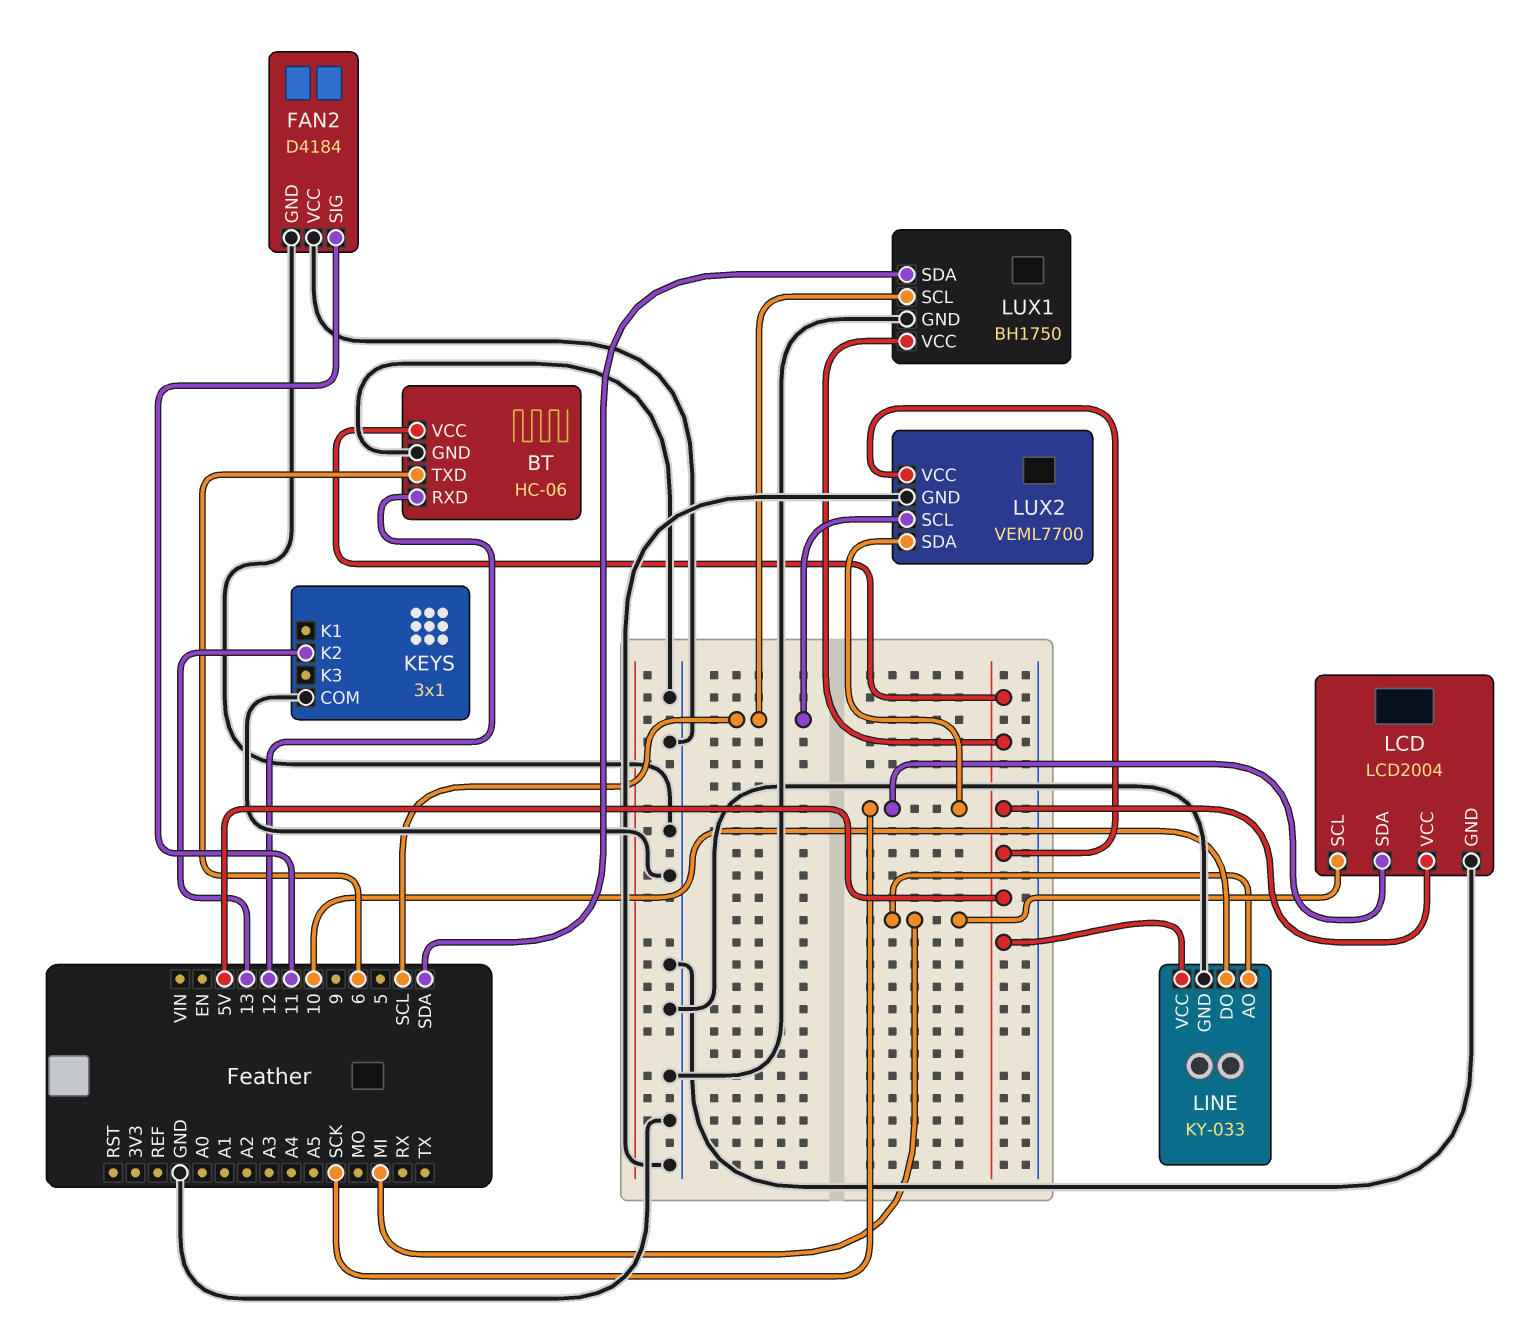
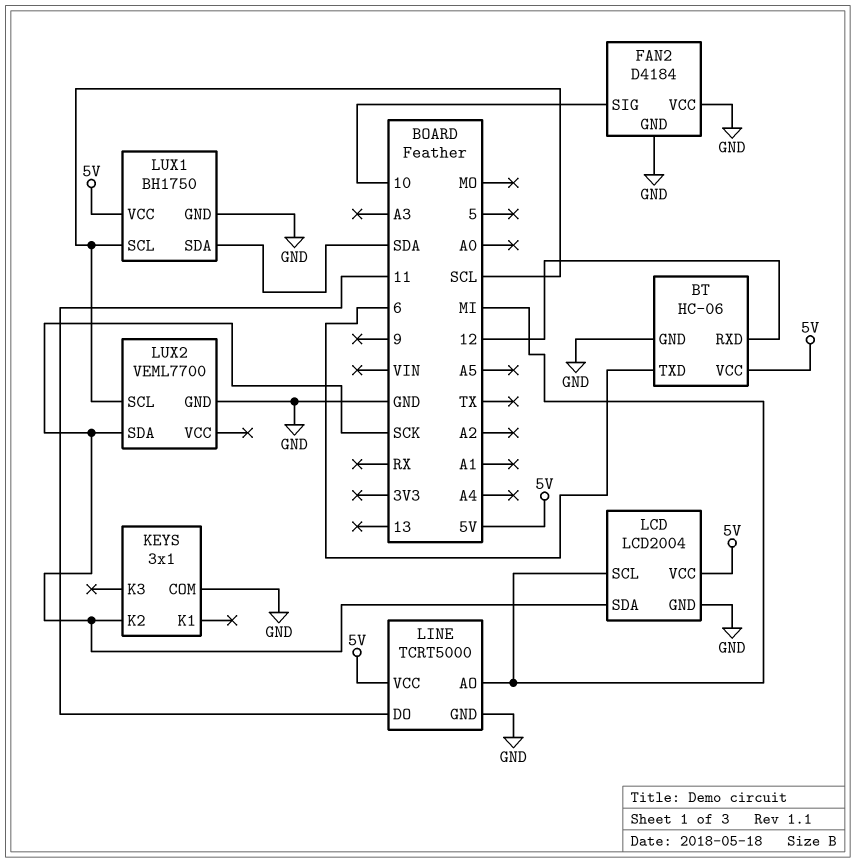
FAN2 pin SIG: 11 -> 10
KEYS pin K2: 13 -> SCK
LINE: KY-033 -> TCRT5000
LINE pin DO: 10 -> 11
LUX2 pin VCC: 5V -> none

